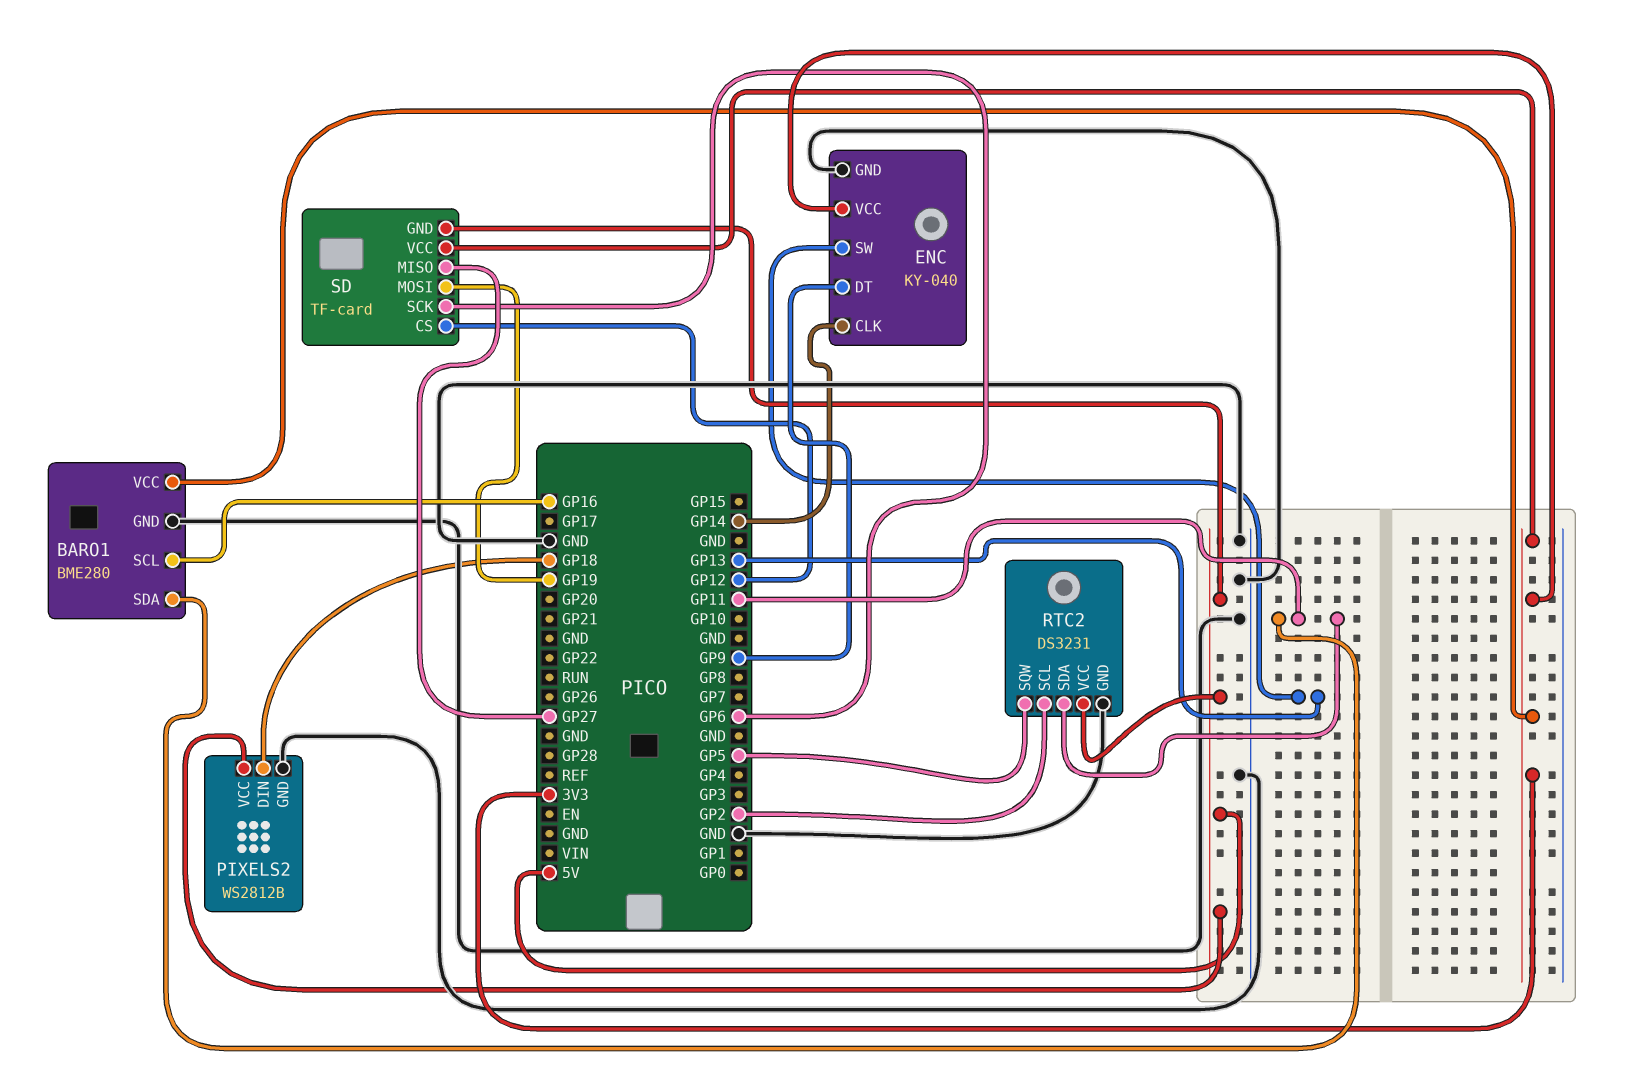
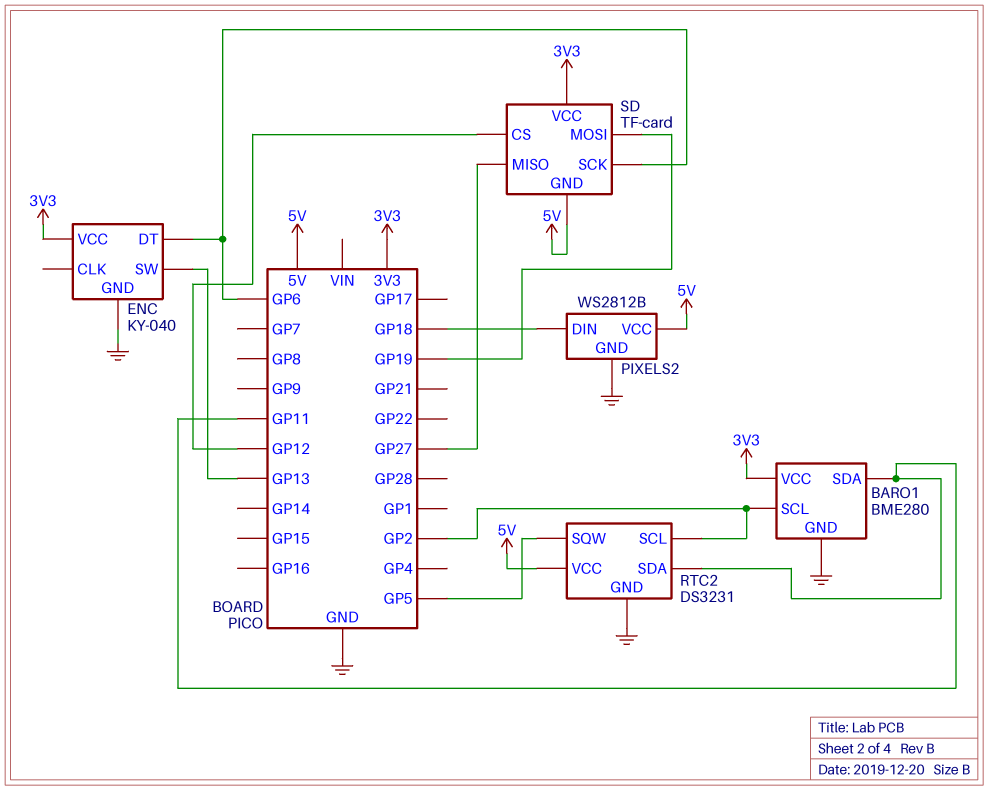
BARO1 pin SCL: GP16 -> GP2
ENC pin CLK: GP14 -> none
ENC pin DT: GP9 -> GP6

